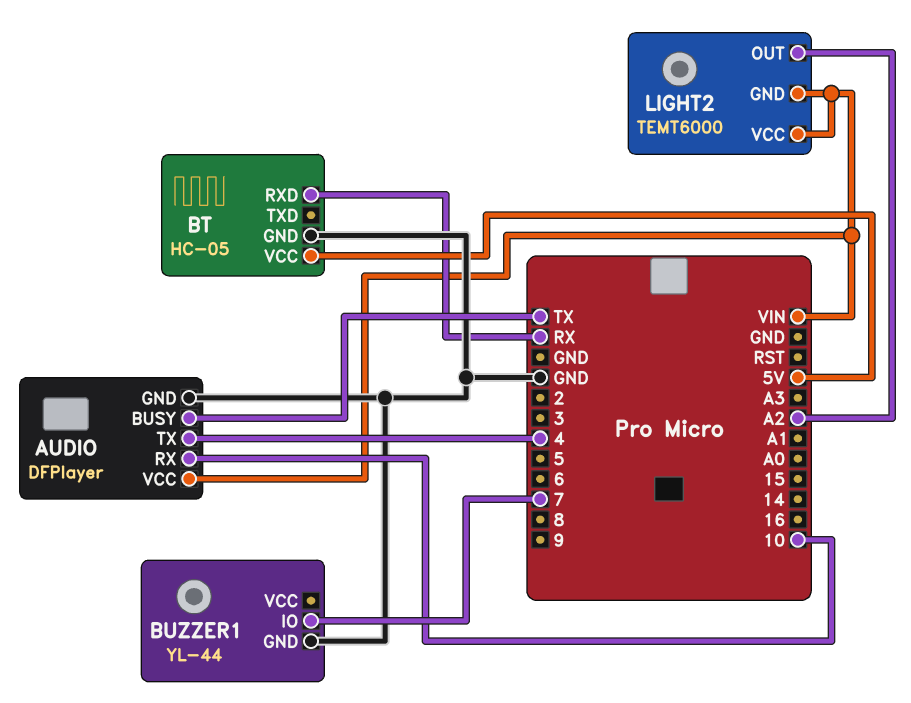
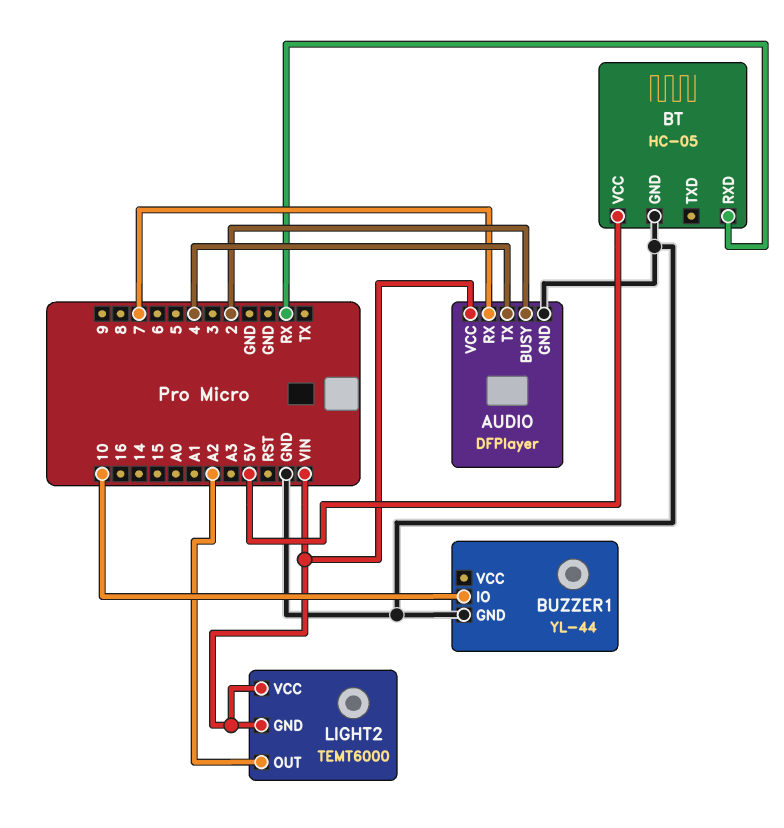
AUDIO pin BUSY: TX -> 2
AUDIO pin RX: 10 -> 7
BUZZER1 pin IO: 7 -> 10

